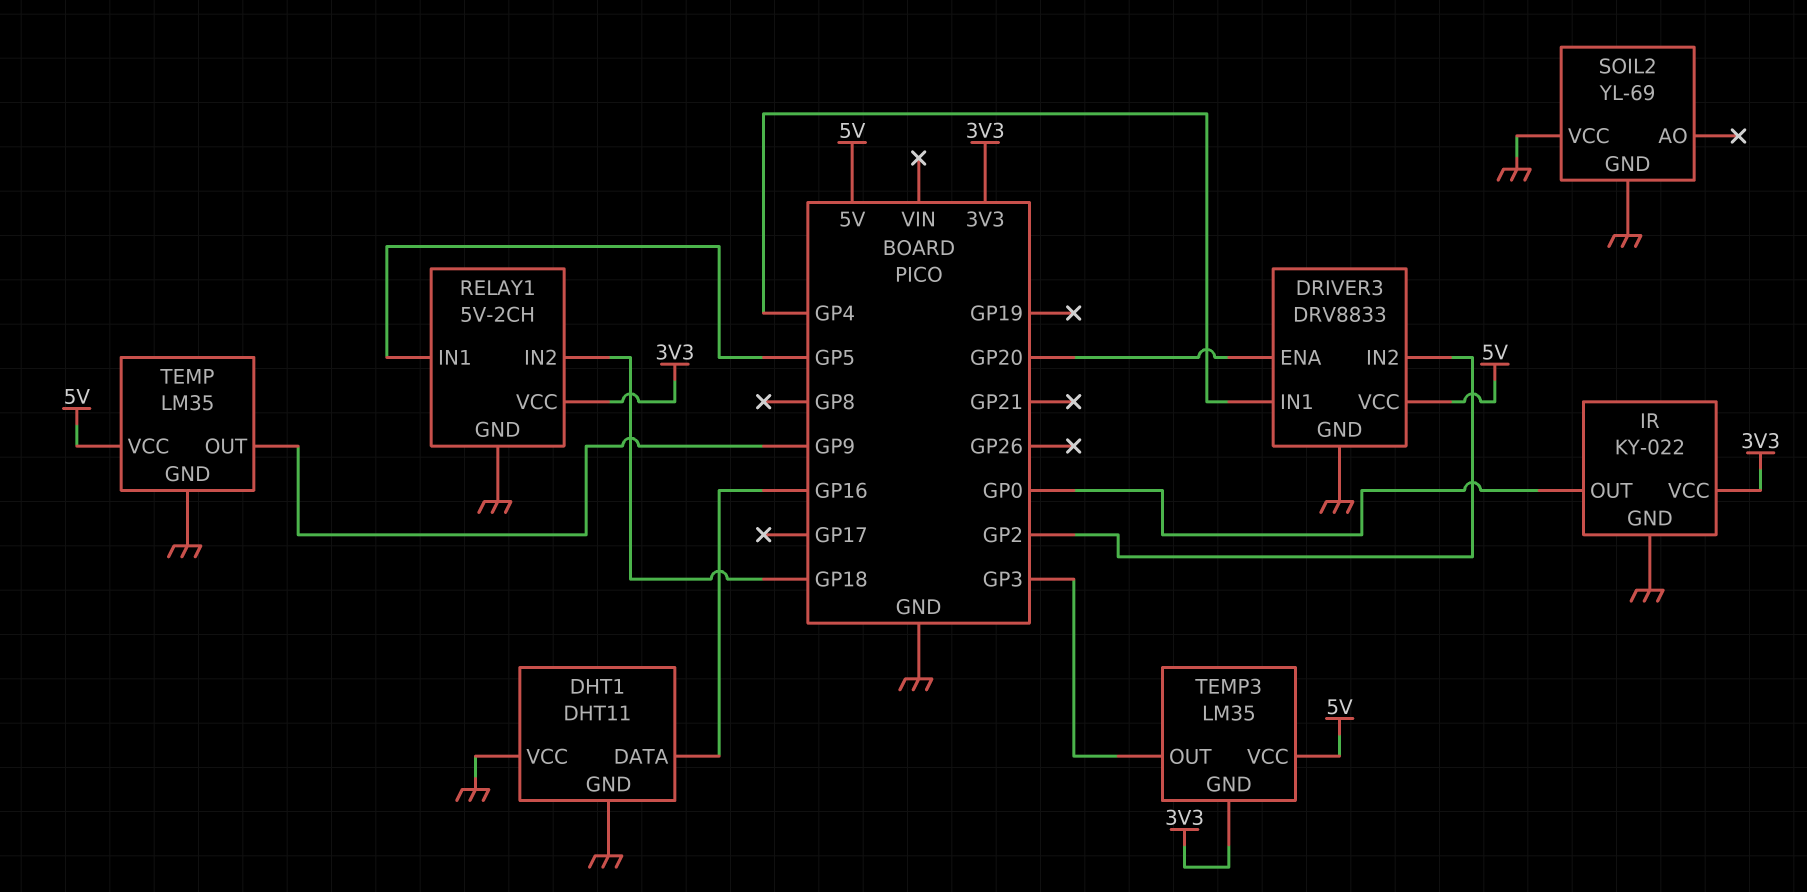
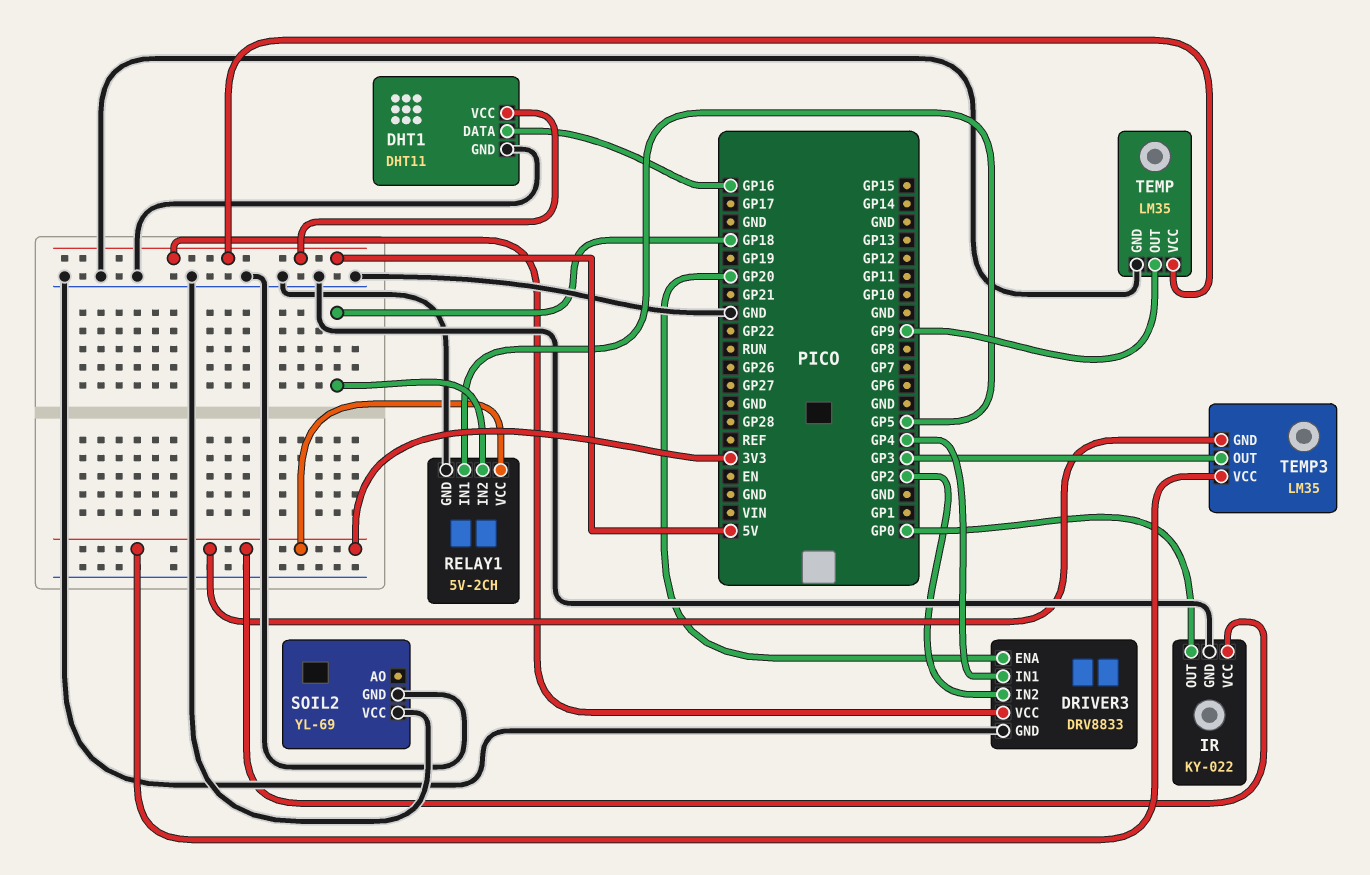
DHT1 pin VCC: GND -> 5V
TEMP3 pin VCC: 5V -> 3V3

